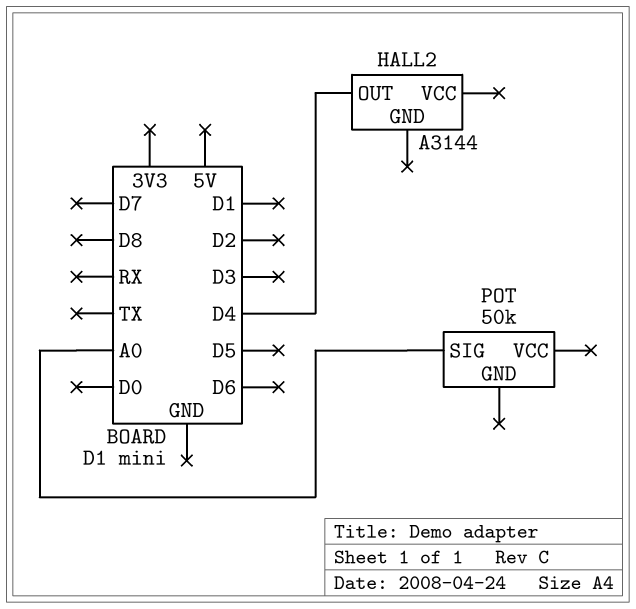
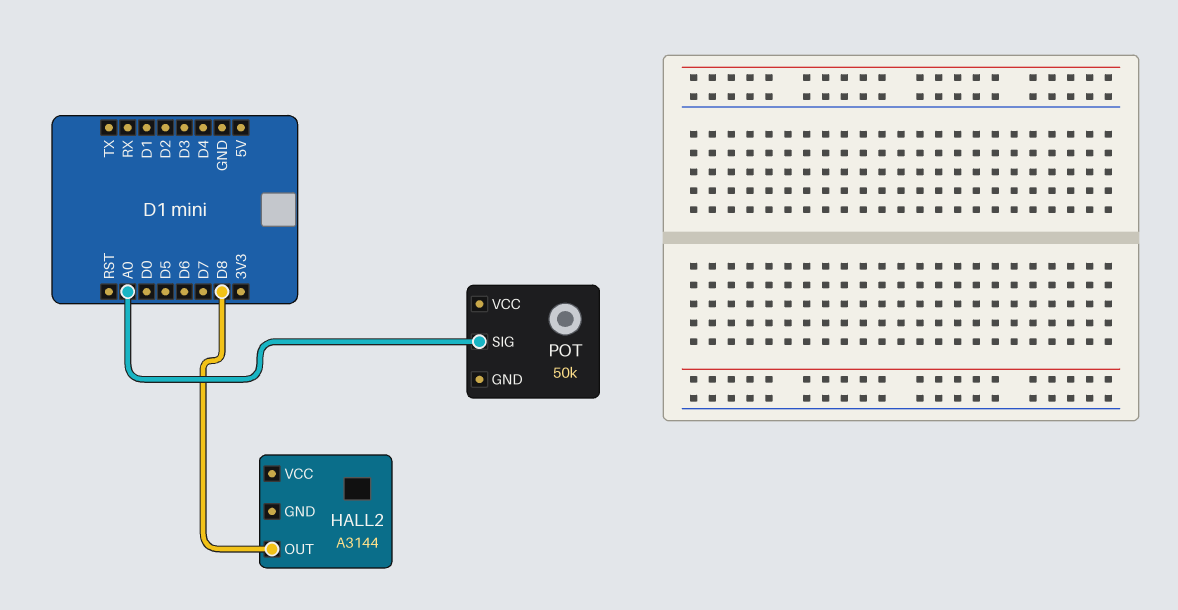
HALL2 pin OUT: D4 -> D8

